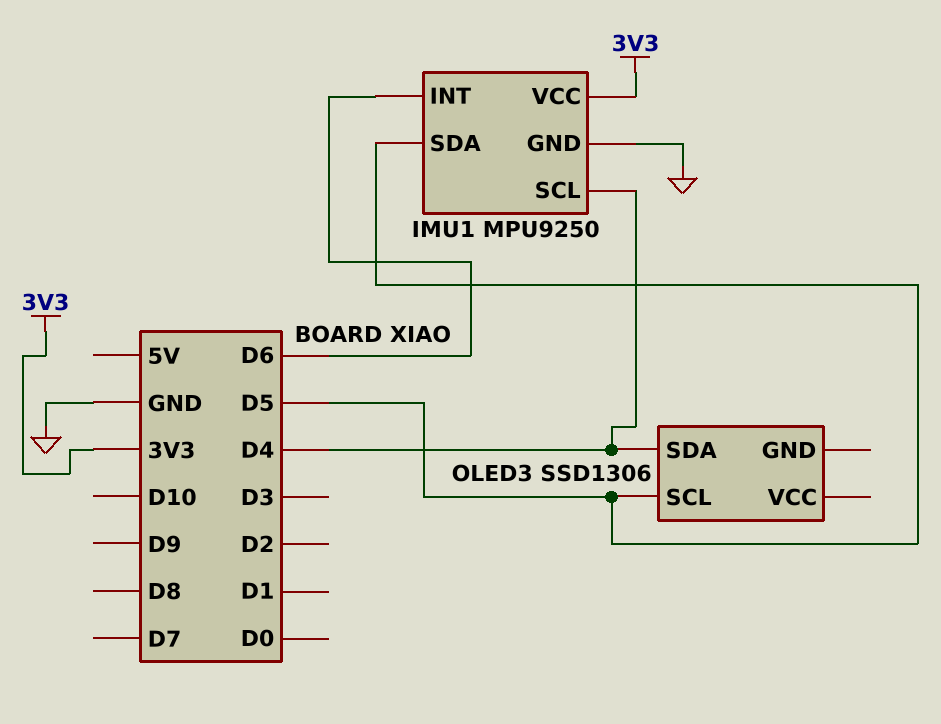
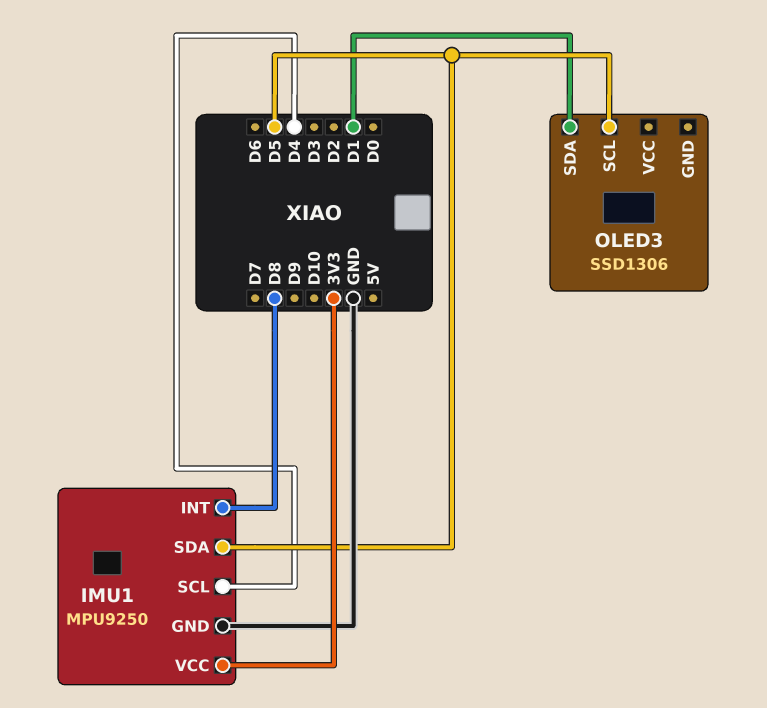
IMU1 pin INT: D6 -> D8
OLED3 pin SDA: D4 -> D1

